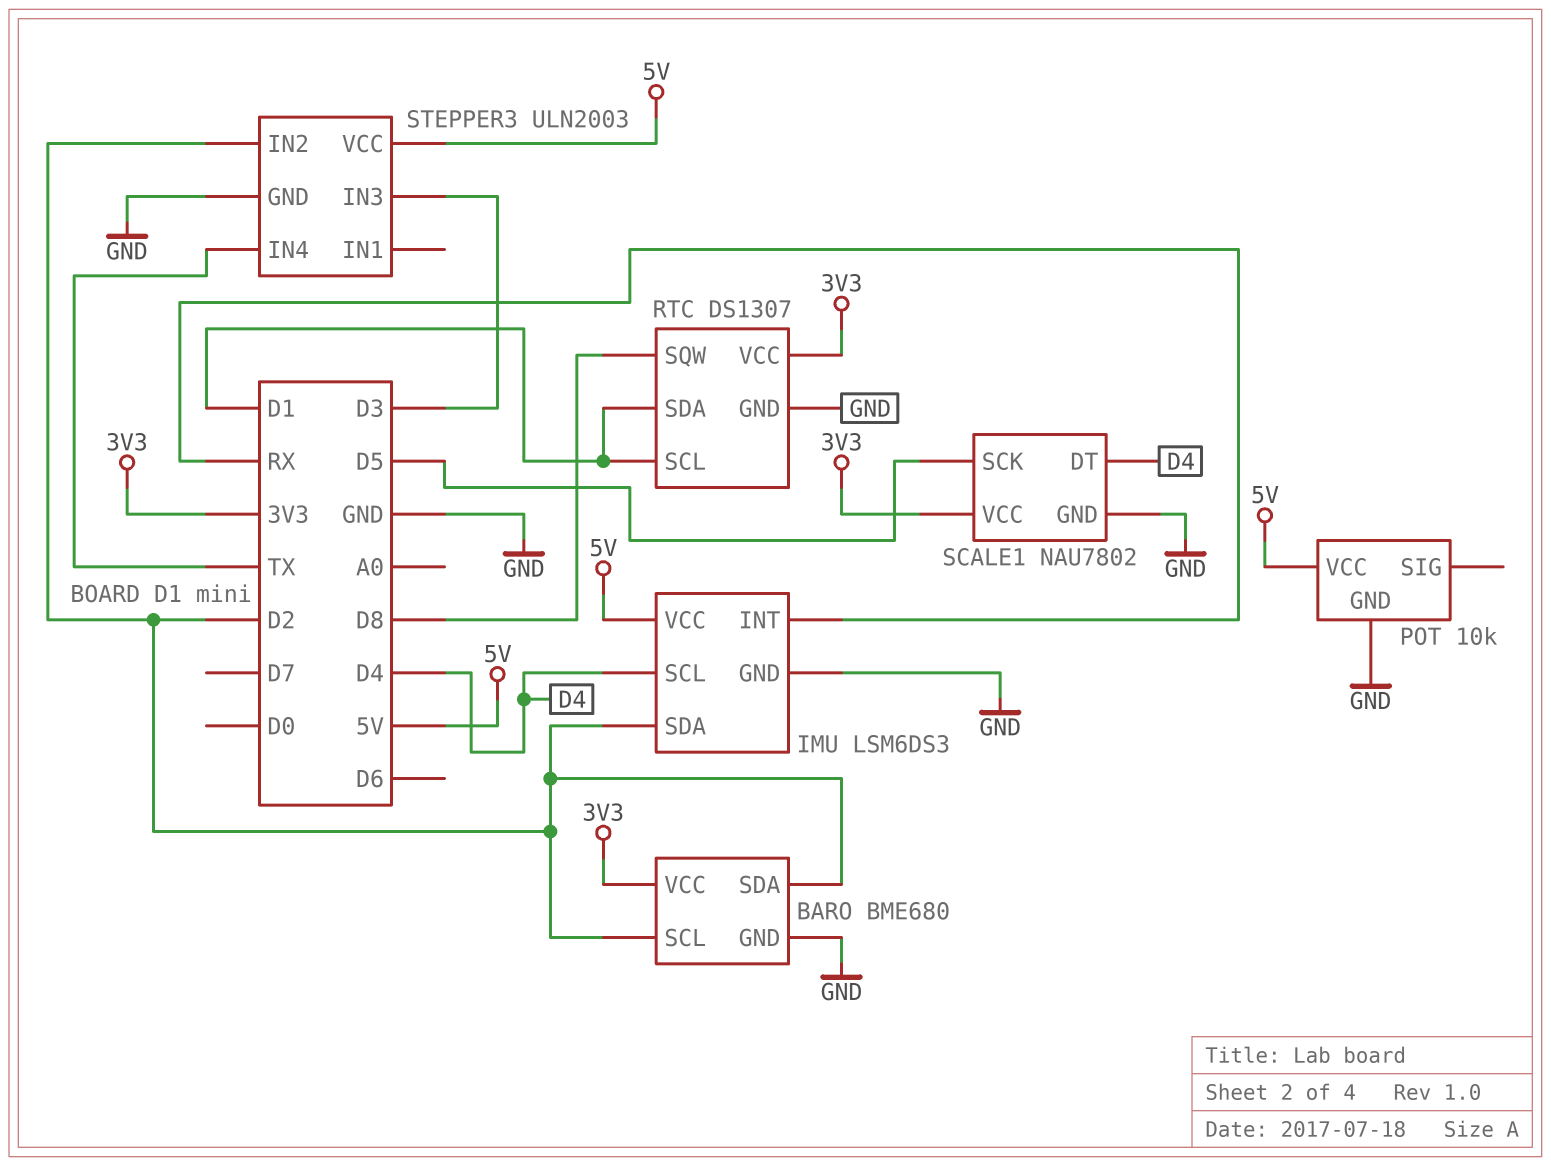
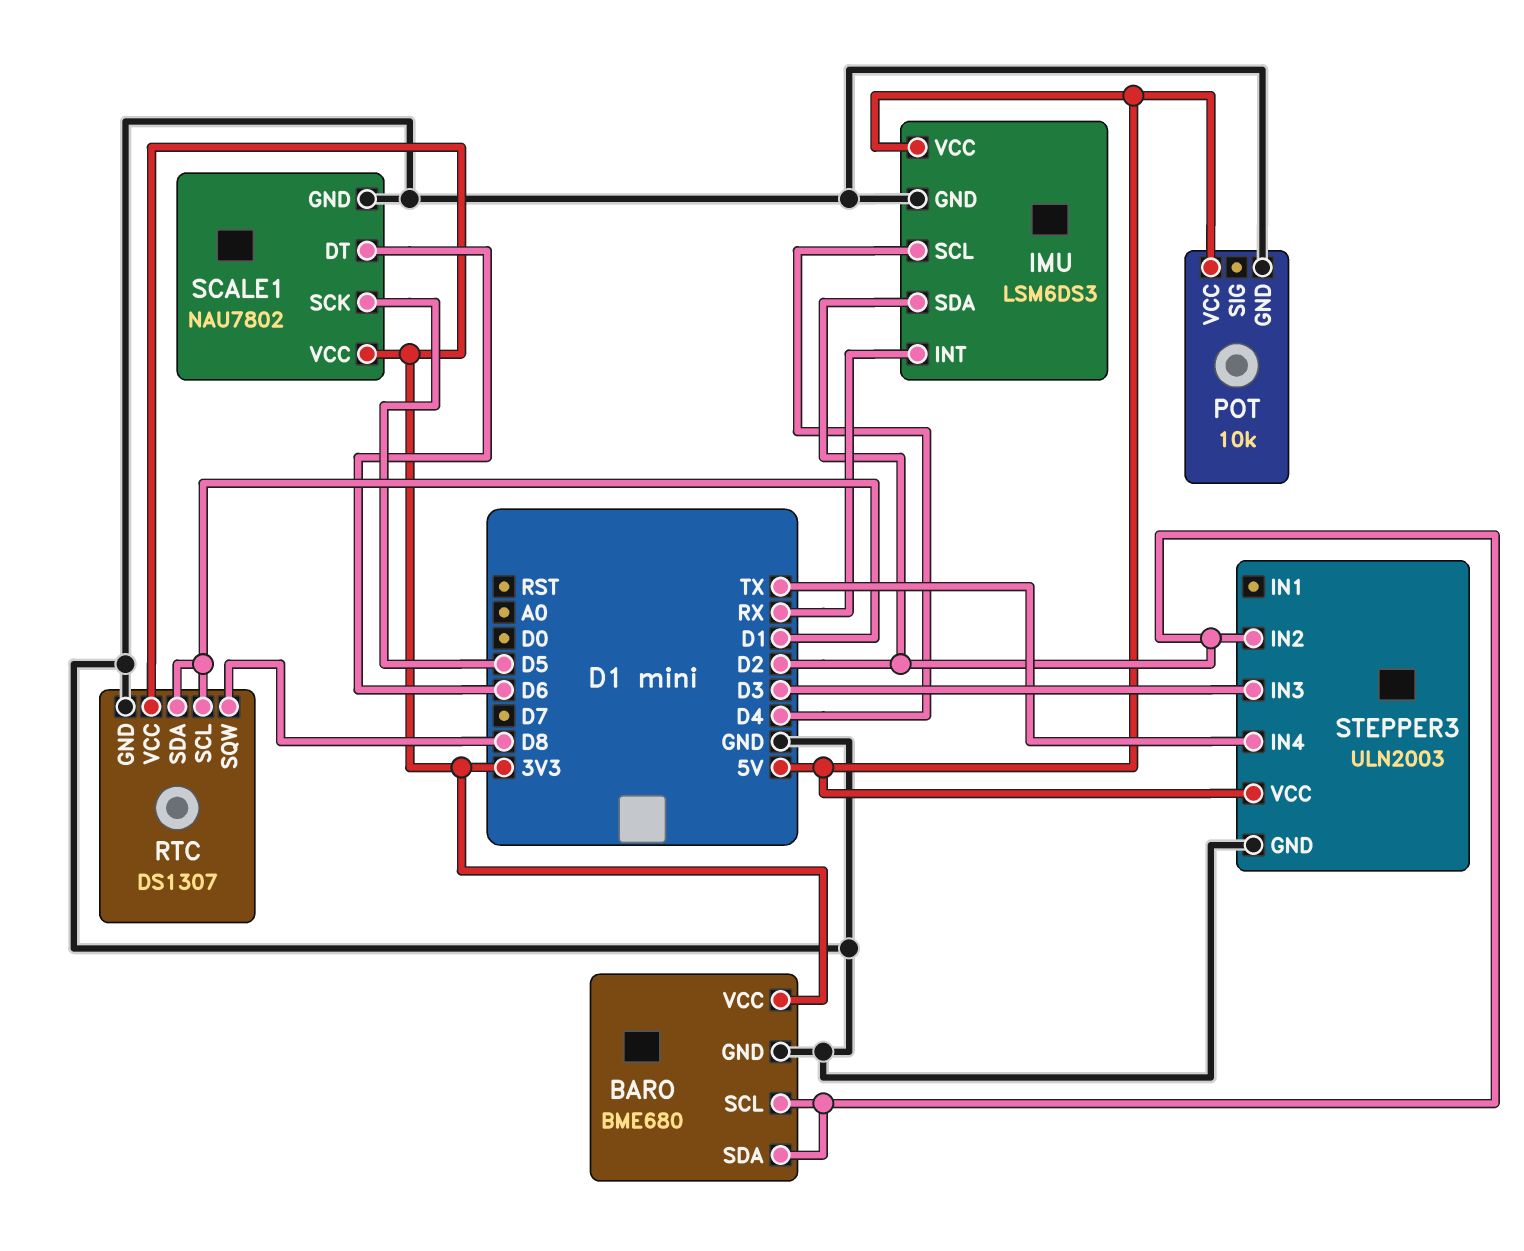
SCALE1 pin DT: D4 -> D6

